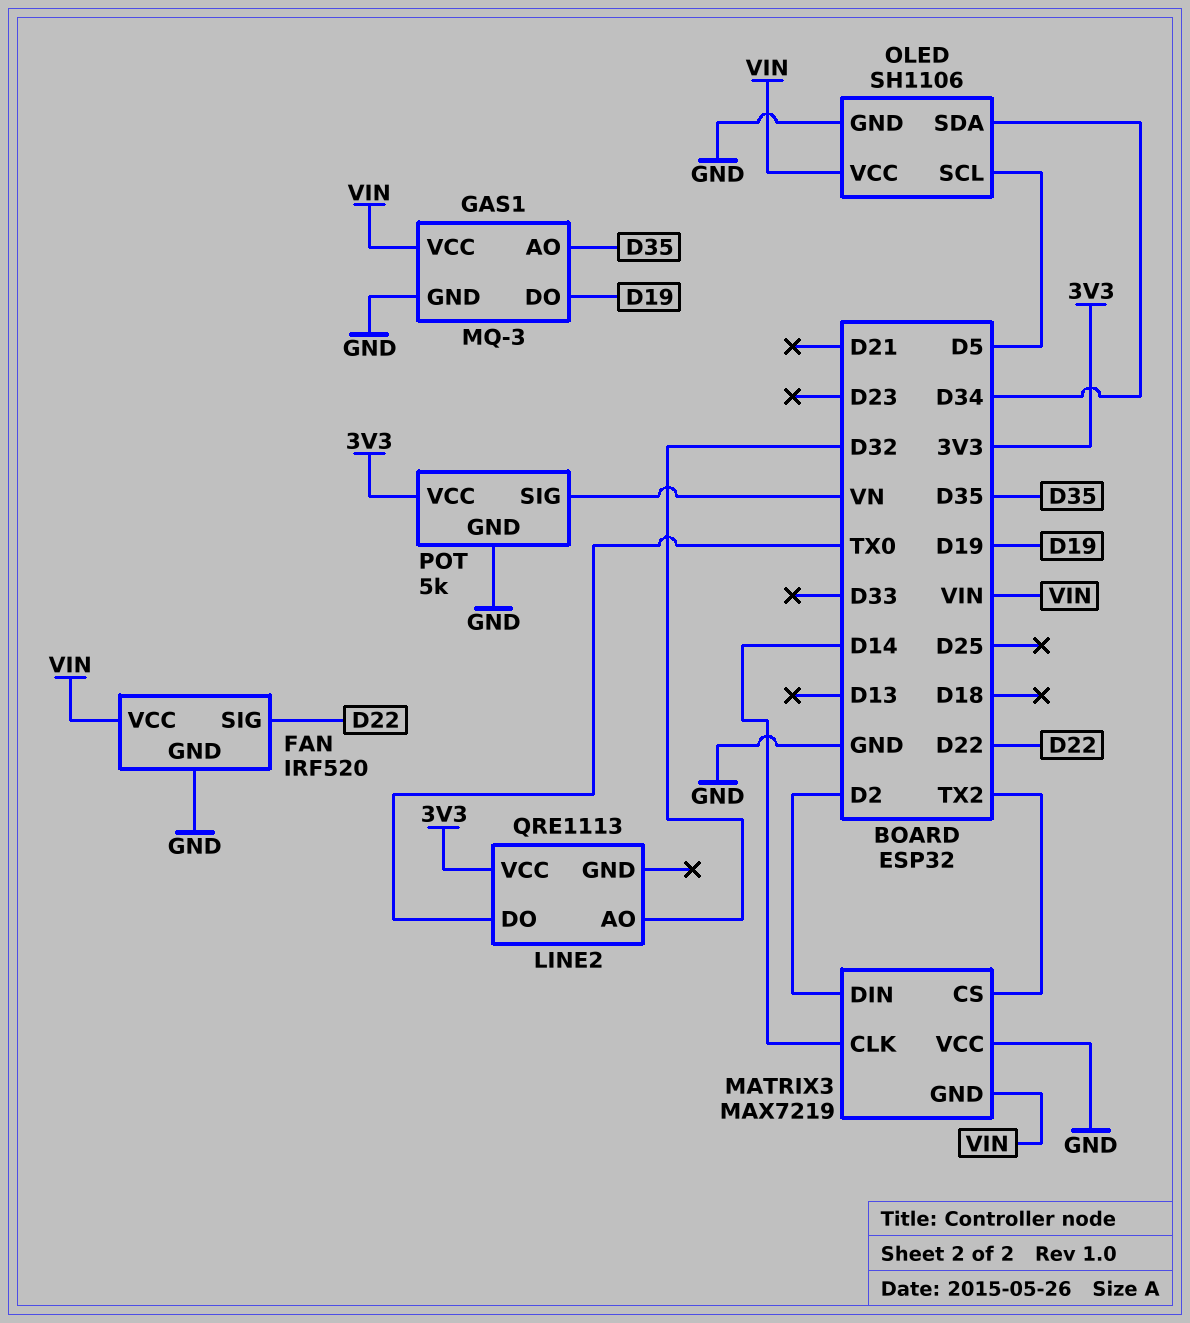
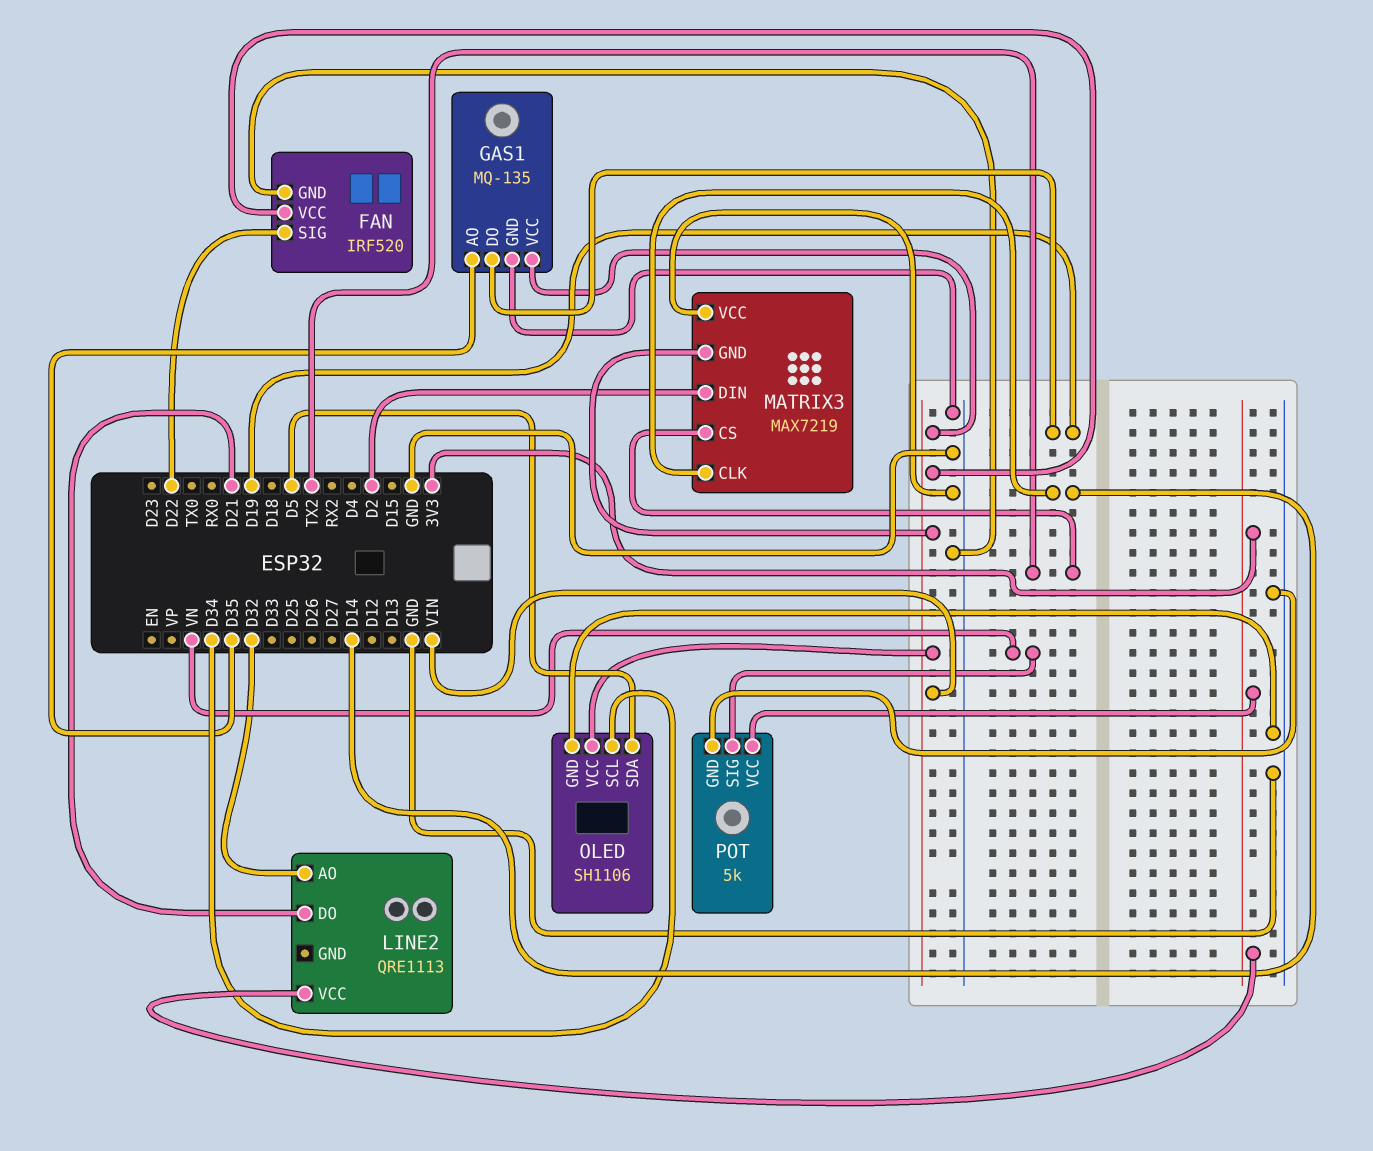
GAS1: MQ-3 -> MQ-135
LINE2 pin DO: TX0 -> D21
OLED pin SCL: D5 -> D34
OLED pin SDA: D34 -> D5

